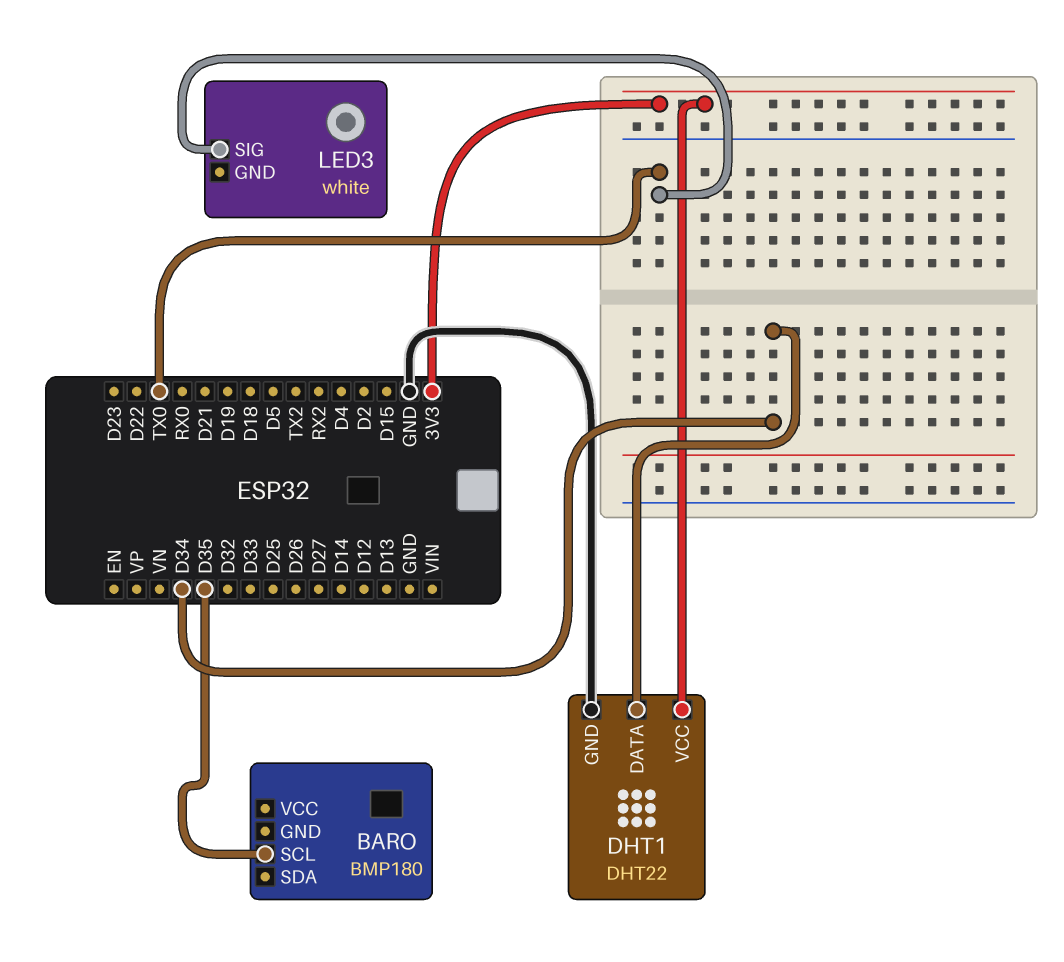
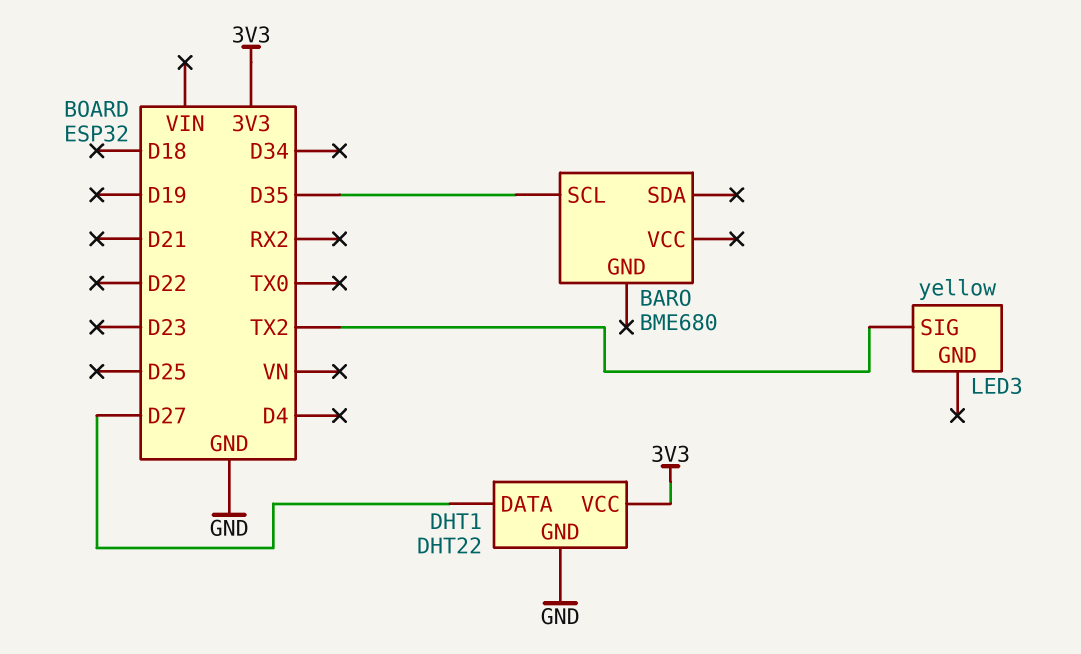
BARO: BMP180 -> BME680
DHT1 pin DATA: D34 -> D27
LED3: white -> yellow
LED3 pin SIG: TX0 -> TX2

